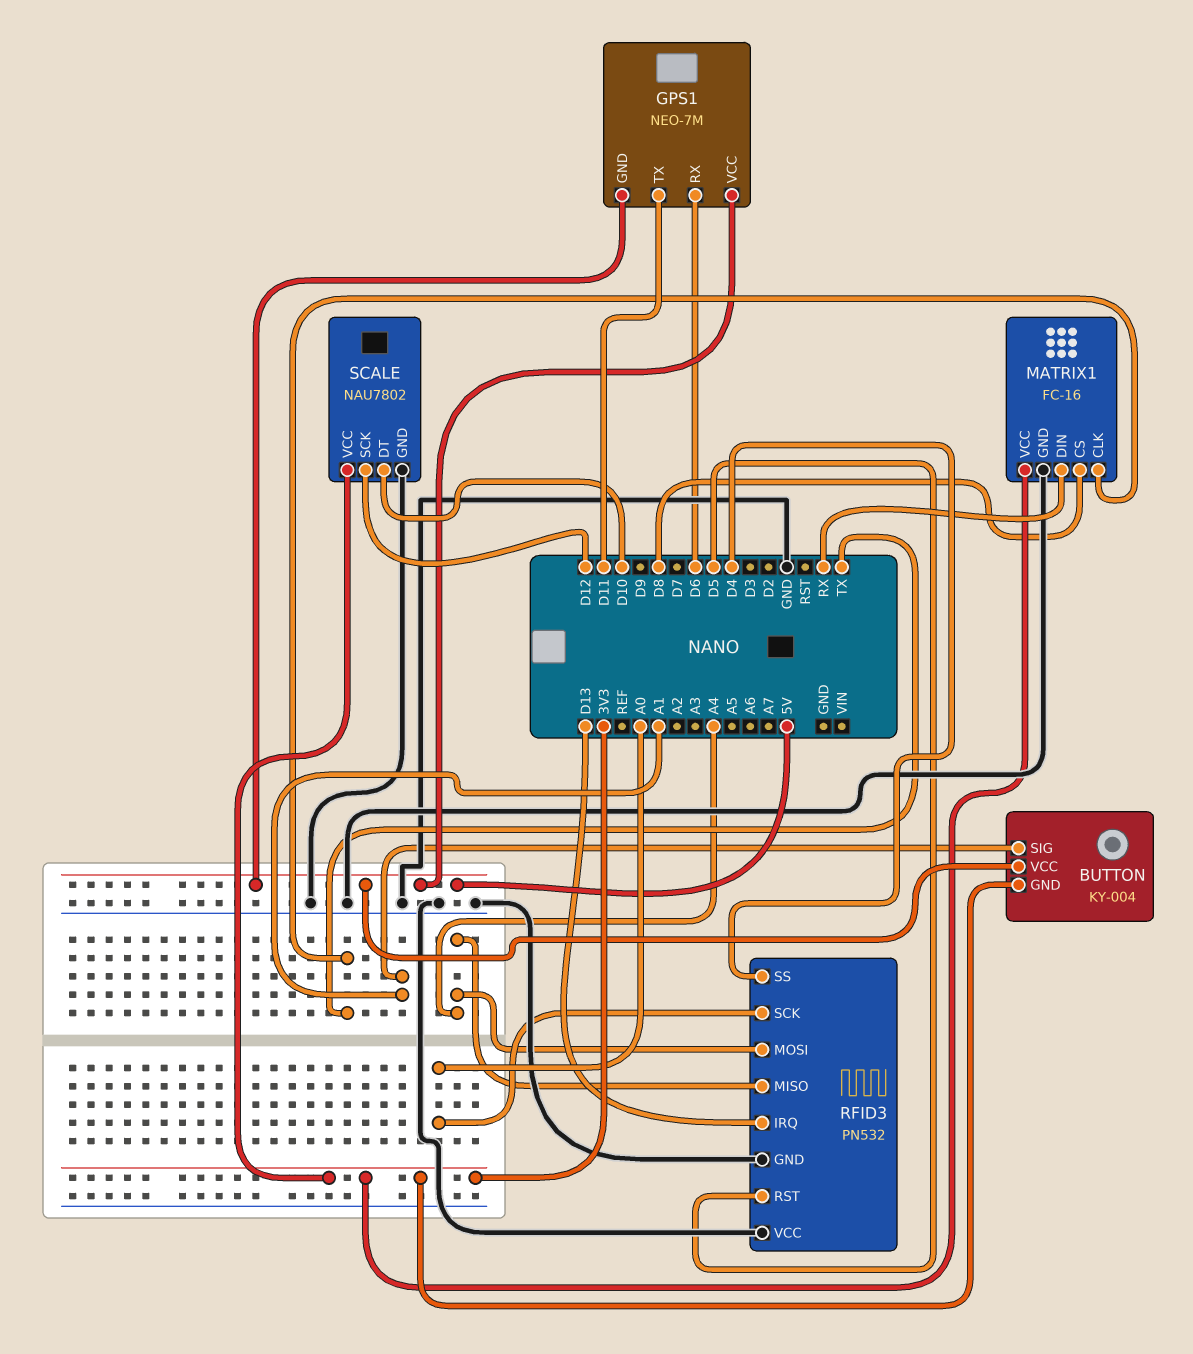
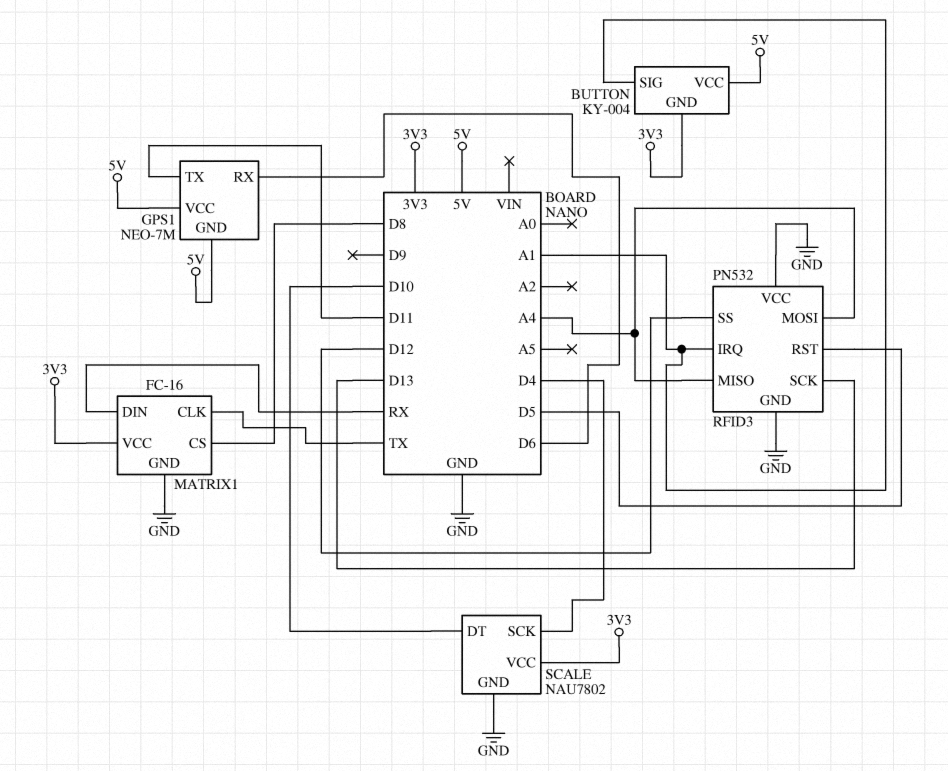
RFID3 pin IRQ: D13 -> A1
RFID3 pin SCK: A0 -> D13
RFID3 pin SS: D4 -> D12
SCALE pin SCK: D12 -> D4

